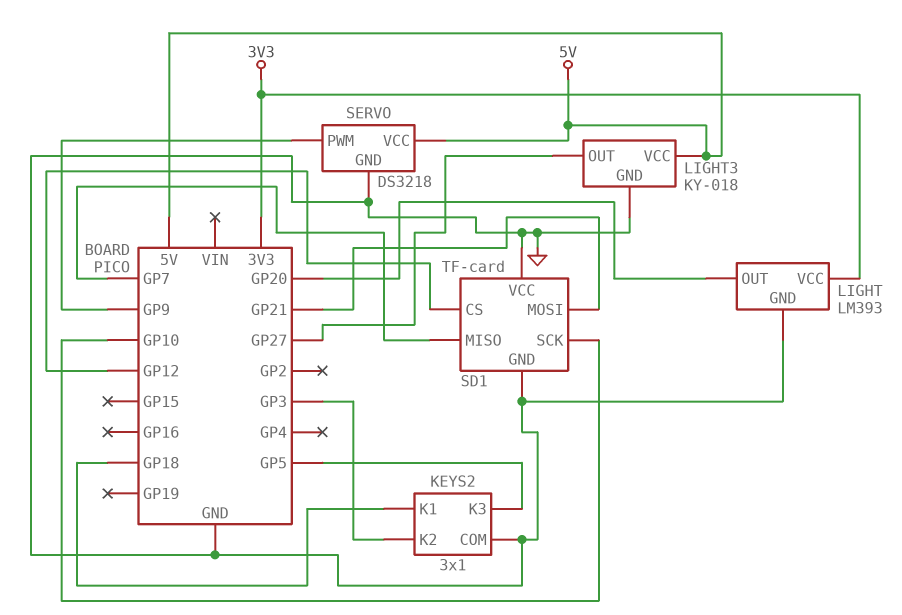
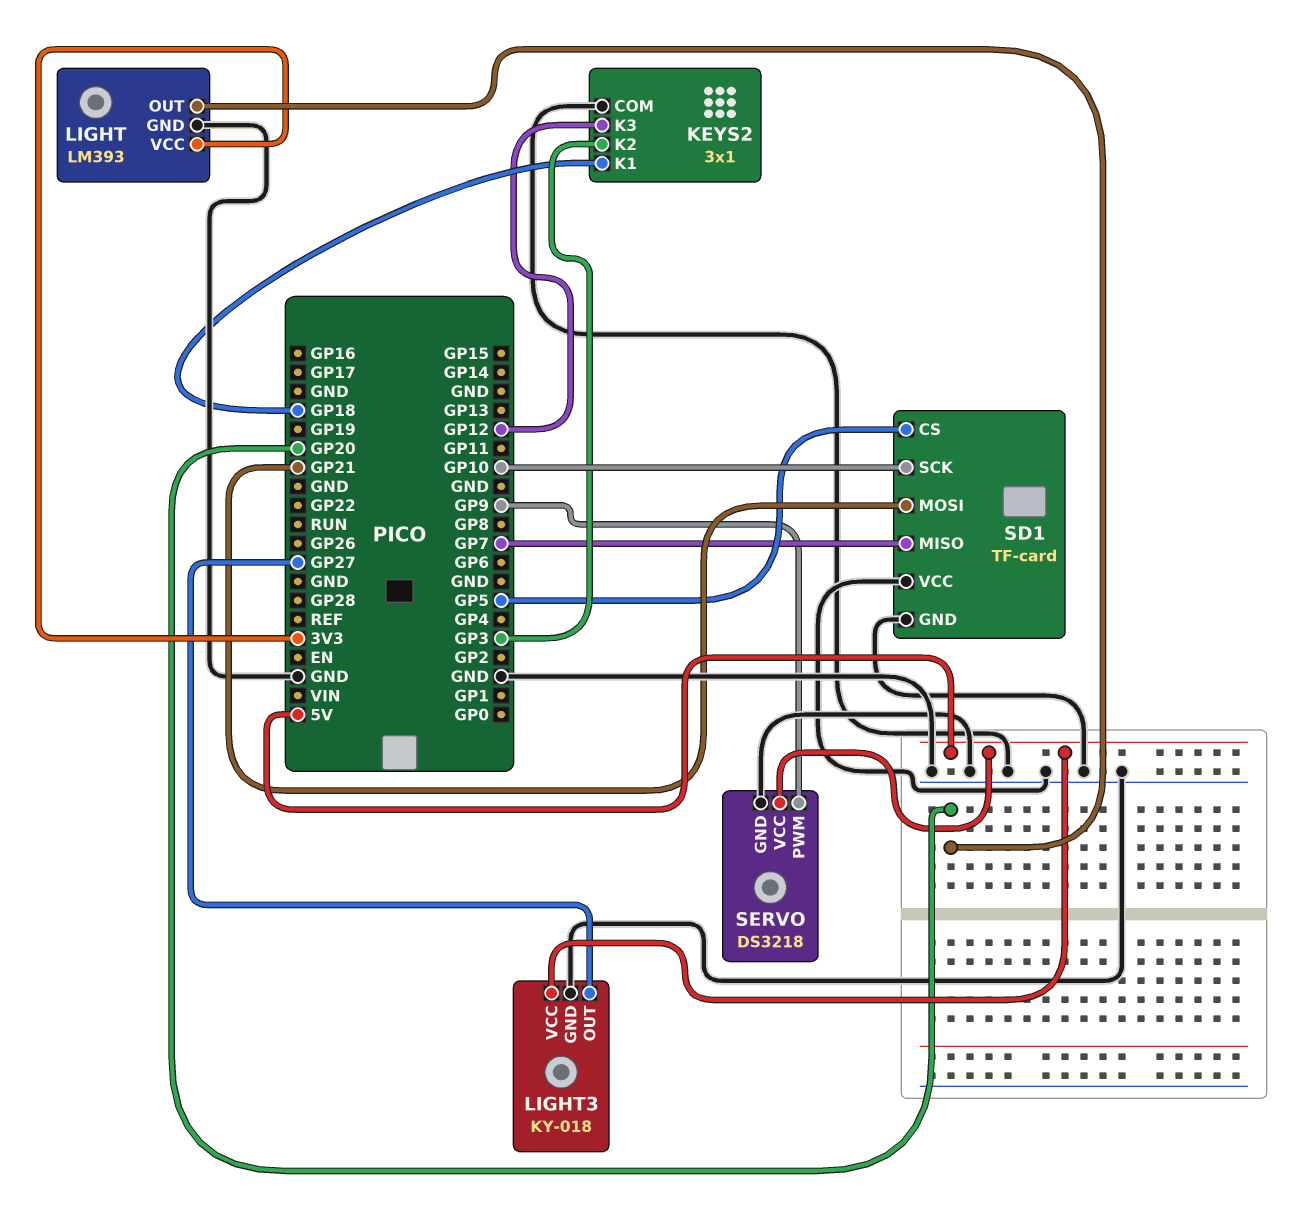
KEYS2 pin K3: GP5 -> GP12
SD1 pin CS: GP12 -> GP5

